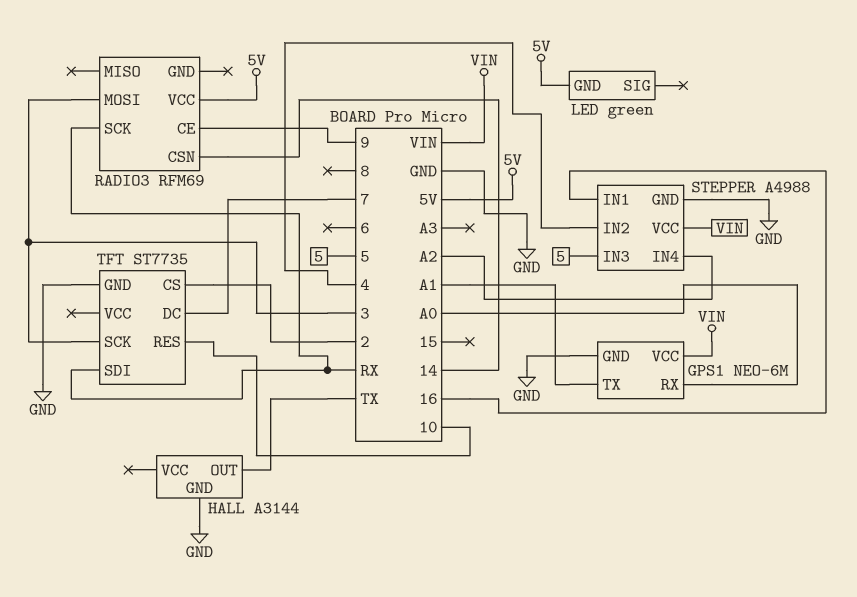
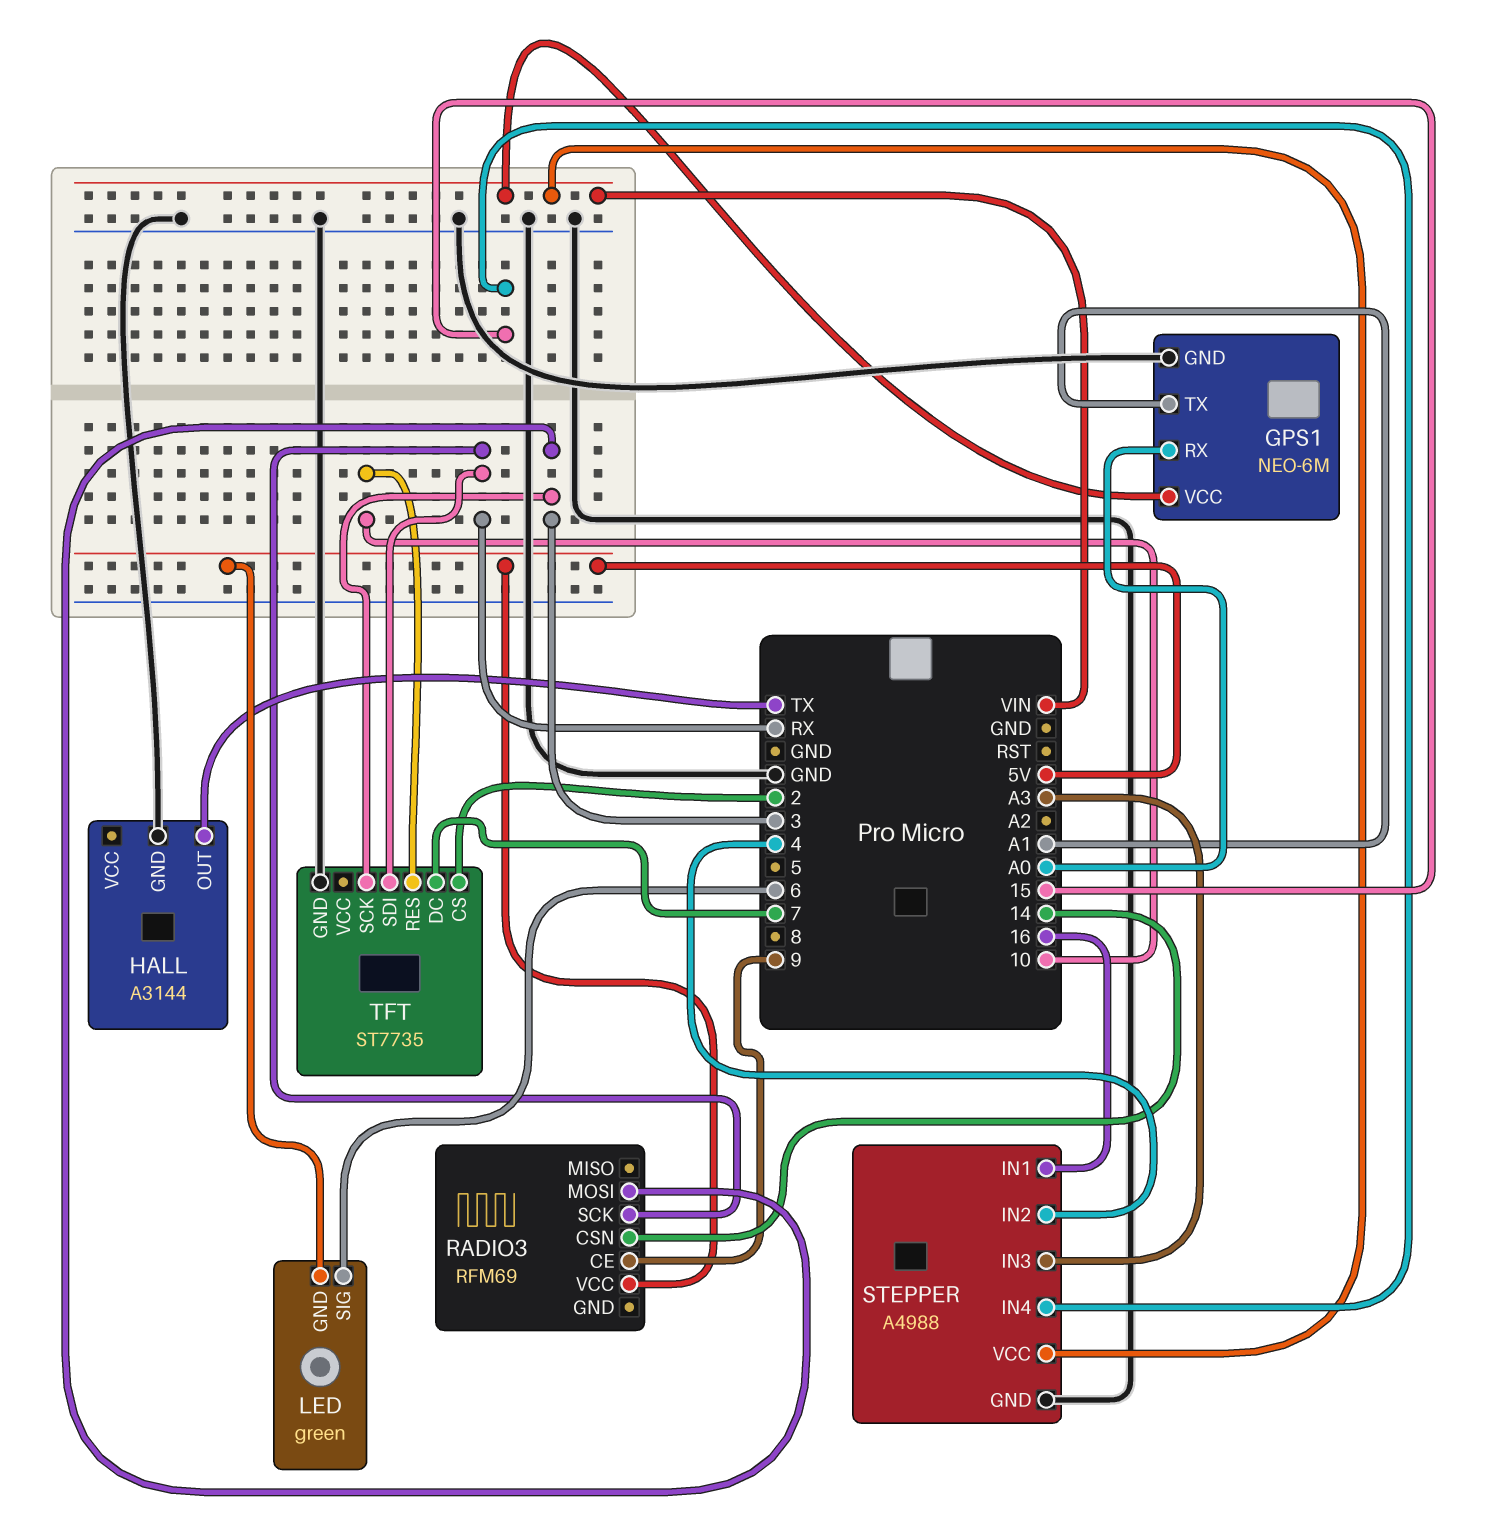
LED pin SIG: none -> 6
STEPPER pin IN3: 5 -> A3
STEPPER pin IN4: A2 -> 15

